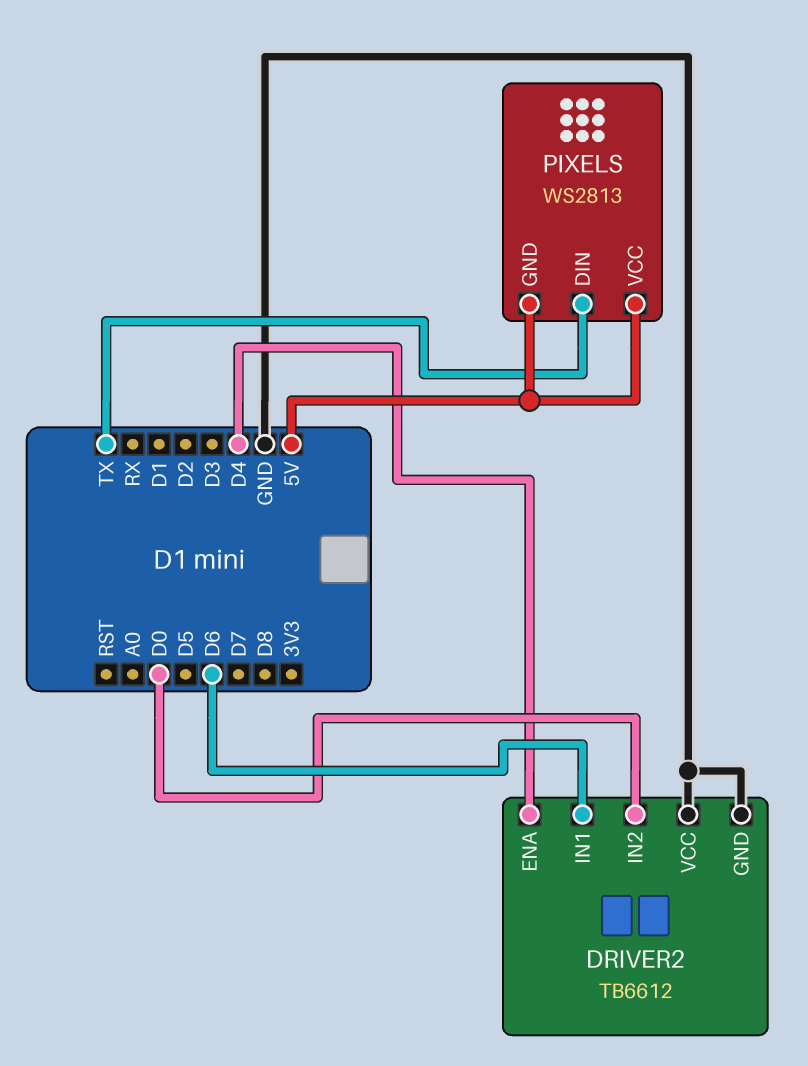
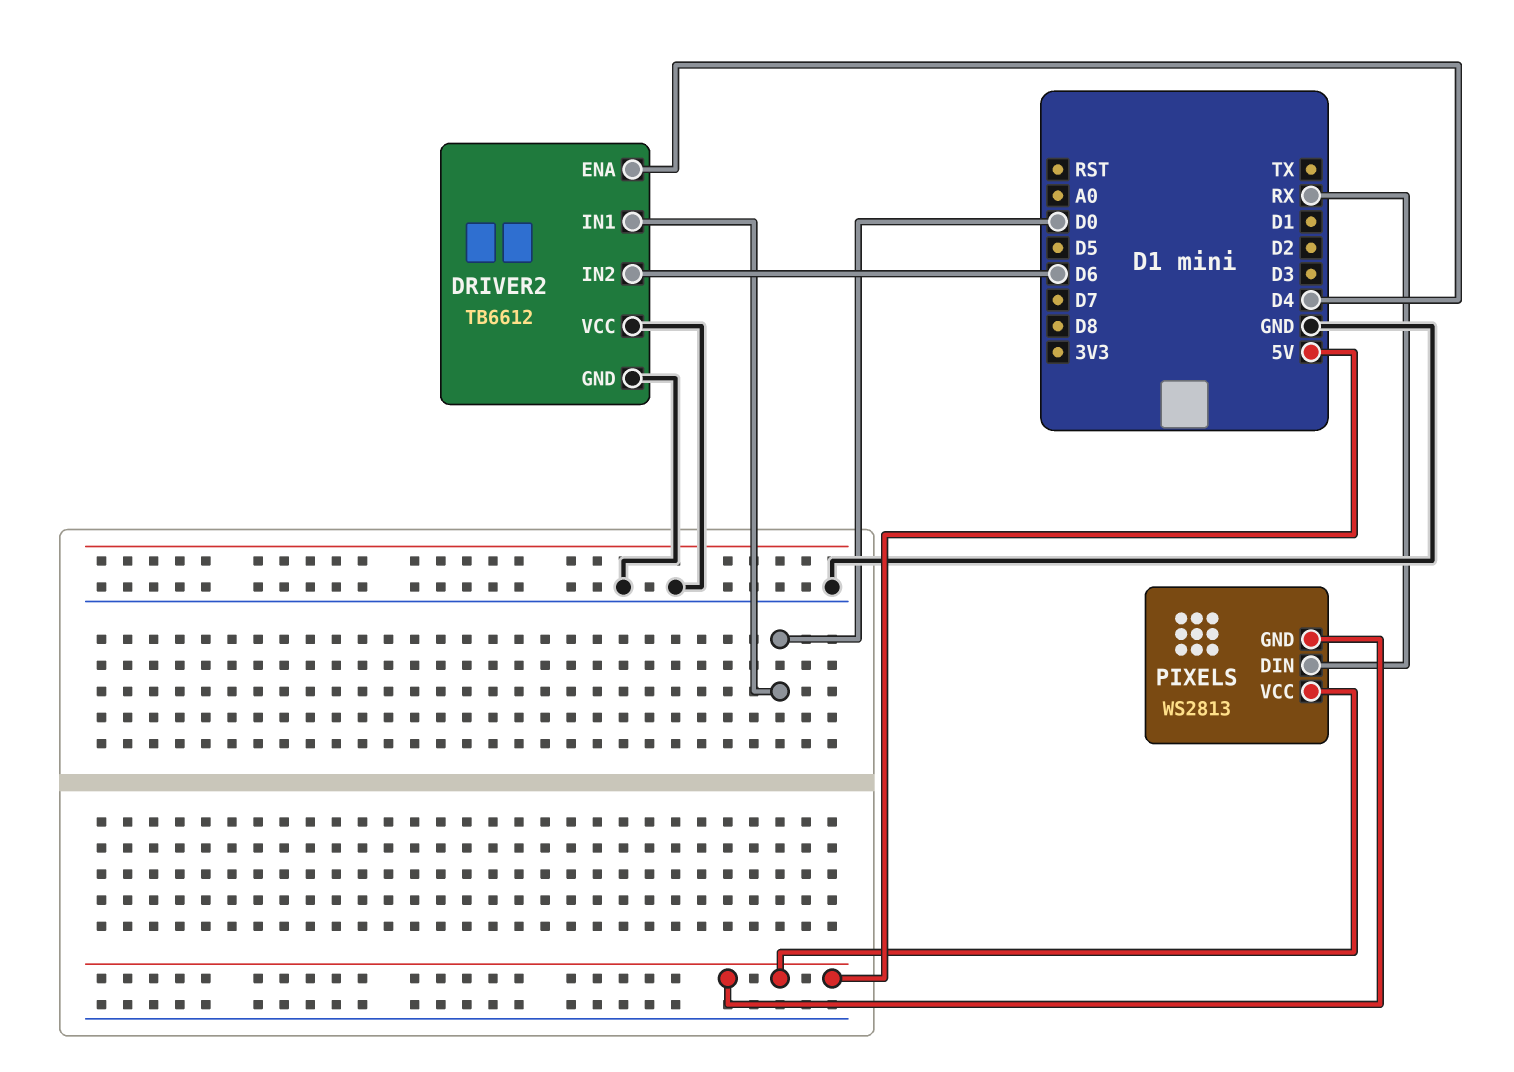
DRIVER2 pin IN1: D6 -> D0
DRIVER2 pin IN2: D0 -> D6
PIXELS pin DIN: TX -> RX

